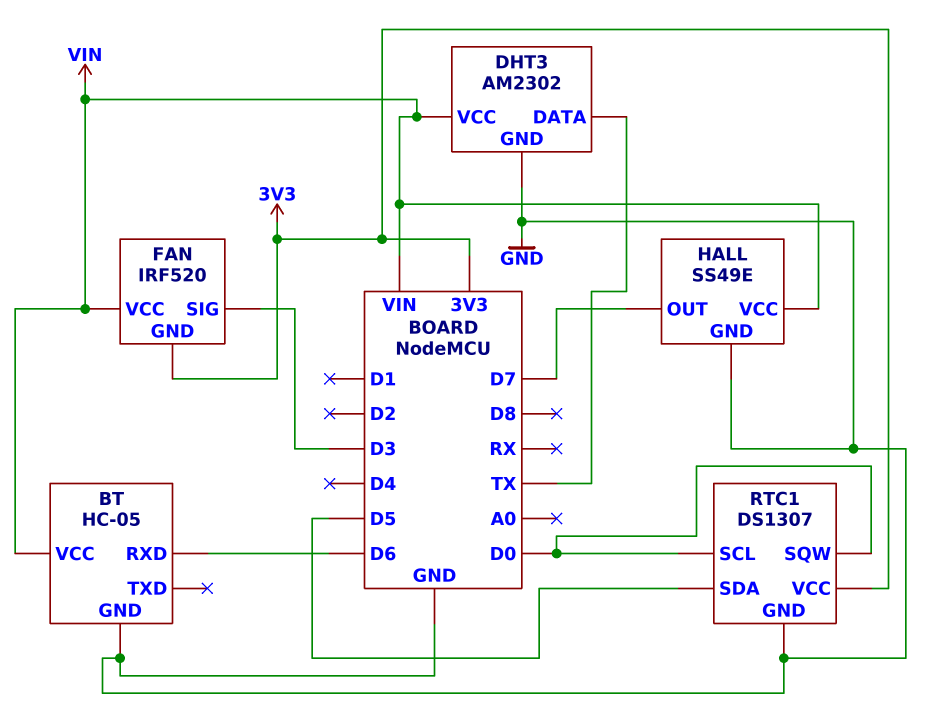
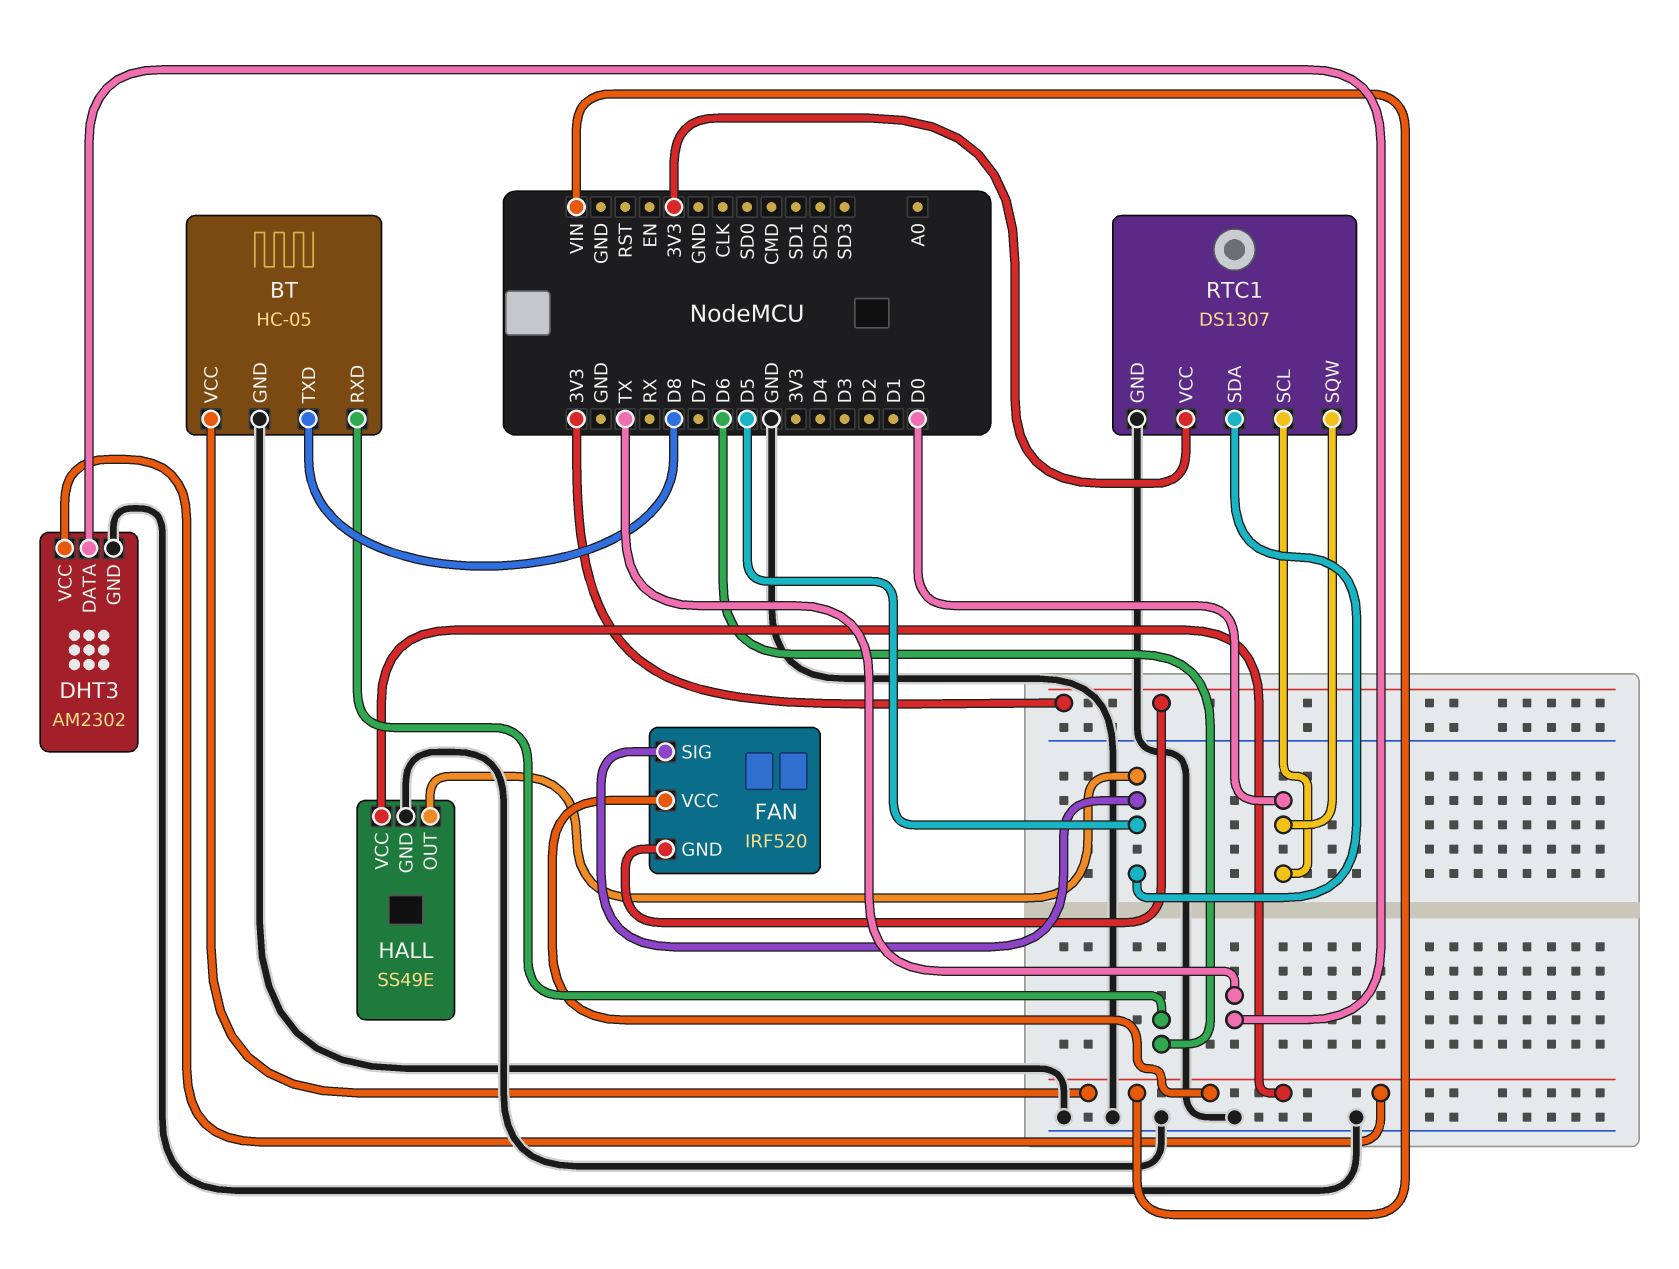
BT pin TXD: none -> D8
FAN pin SIG: D3 -> D5
HALL pin OUT: D7 -> D5

